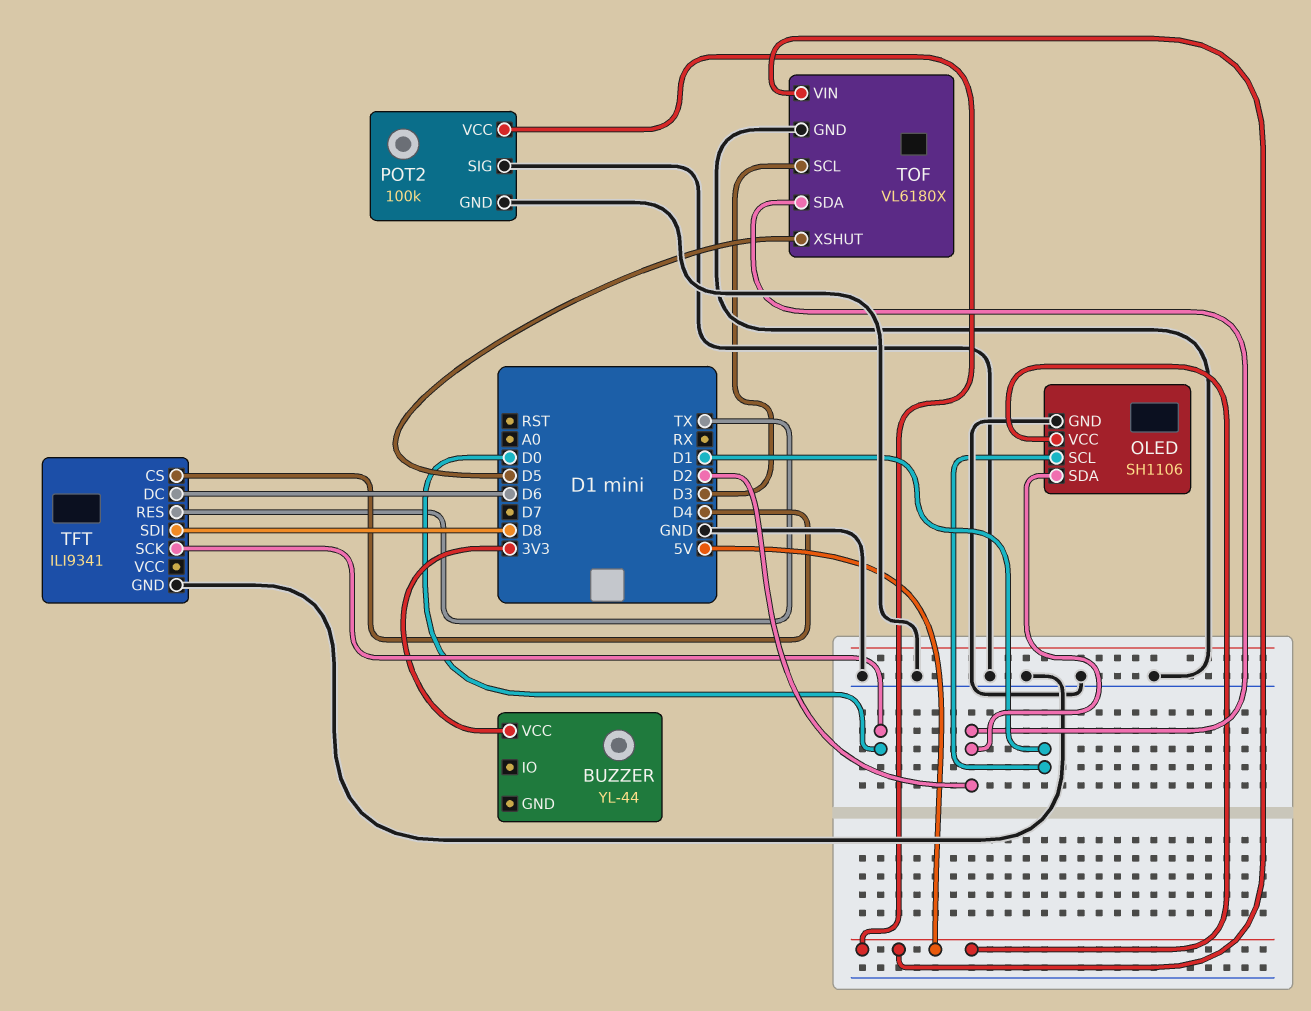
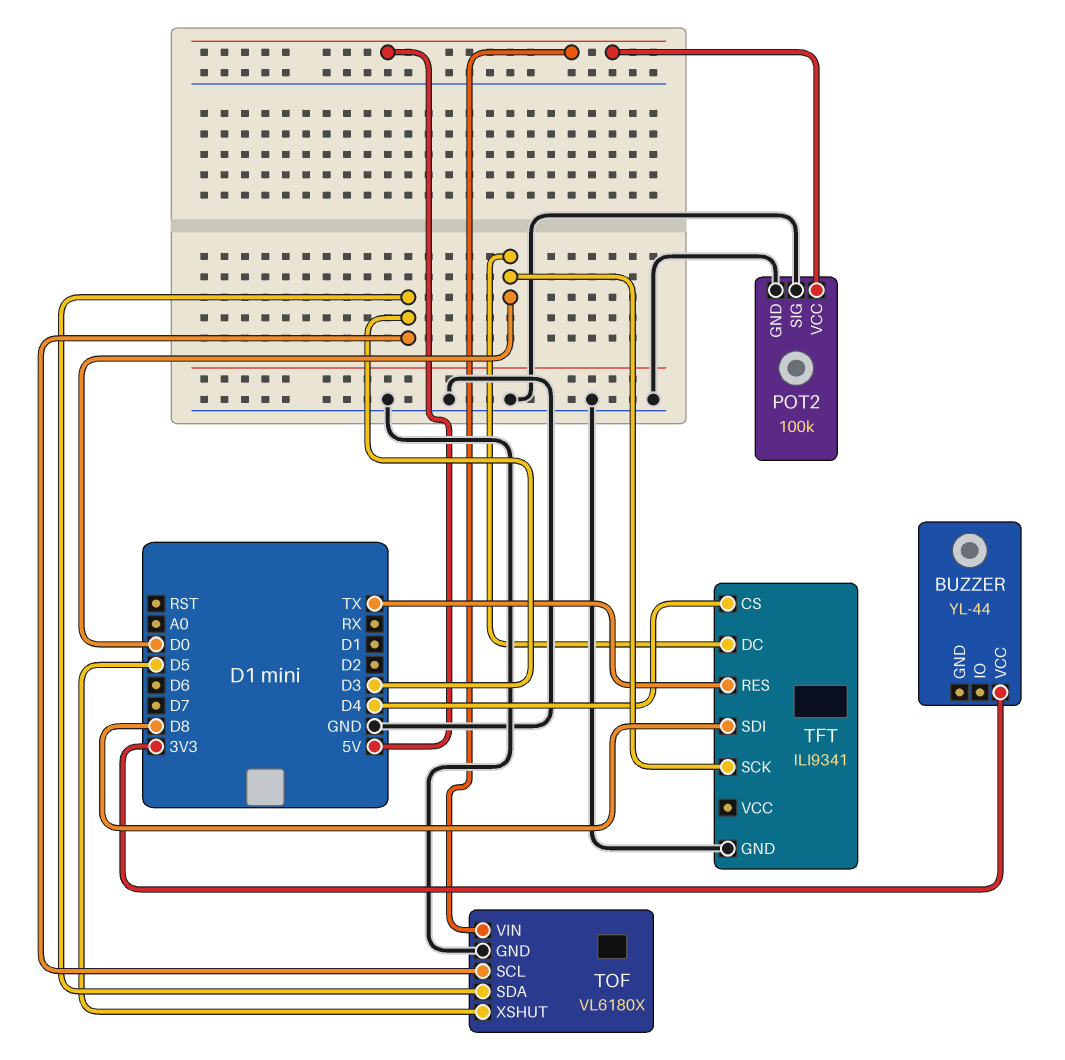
OLED: SH1106 -> none
OLED pin GND: GND -> none
OLED pin SCL: D1 -> none
OLED pin SDA: D2 -> none
OLED pin VCC: 5V -> none
TFT pin DC: D6 -> D0
TOF pin SDA: D2 -> D3

